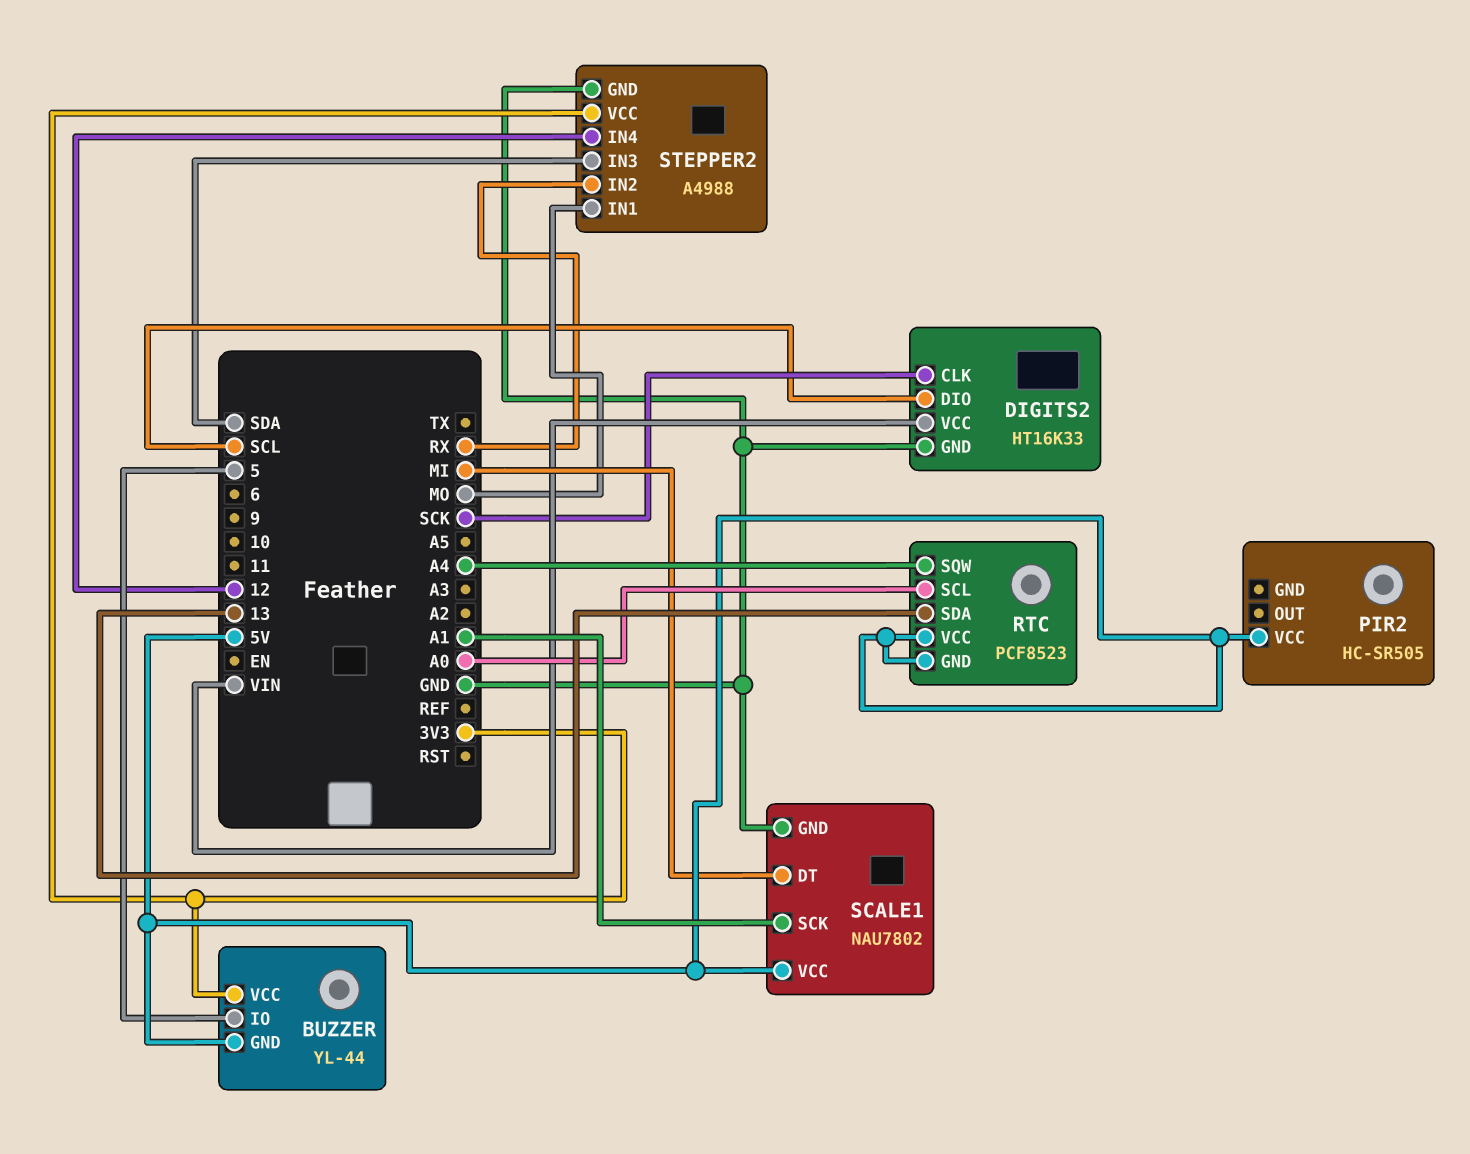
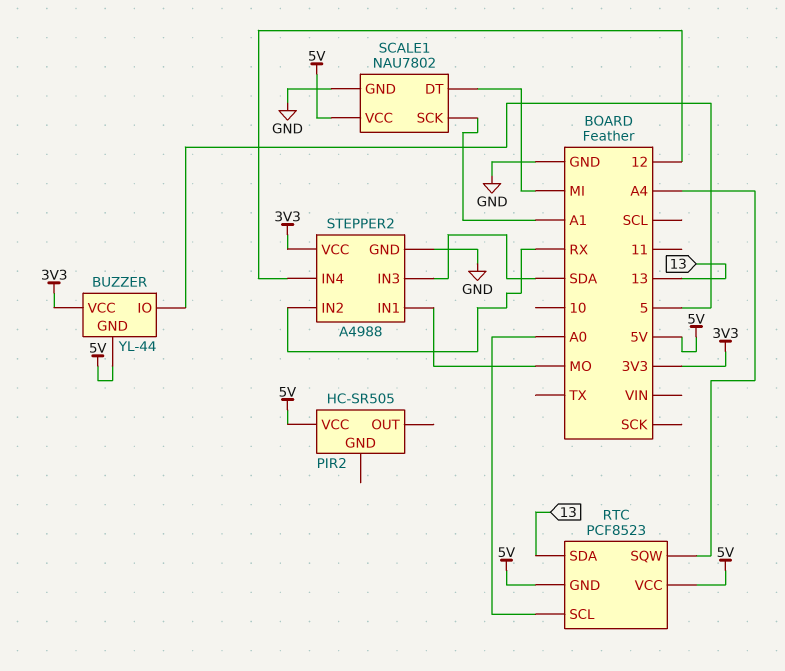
DIGITS2: HT16K33 -> none
DIGITS2 pin CLK: SCK -> none
DIGITS2 pin DIO: SCL -> none
DIGITS2 pin GND: GND -> none
DIGITS2 pin VCC: VIN -> none

